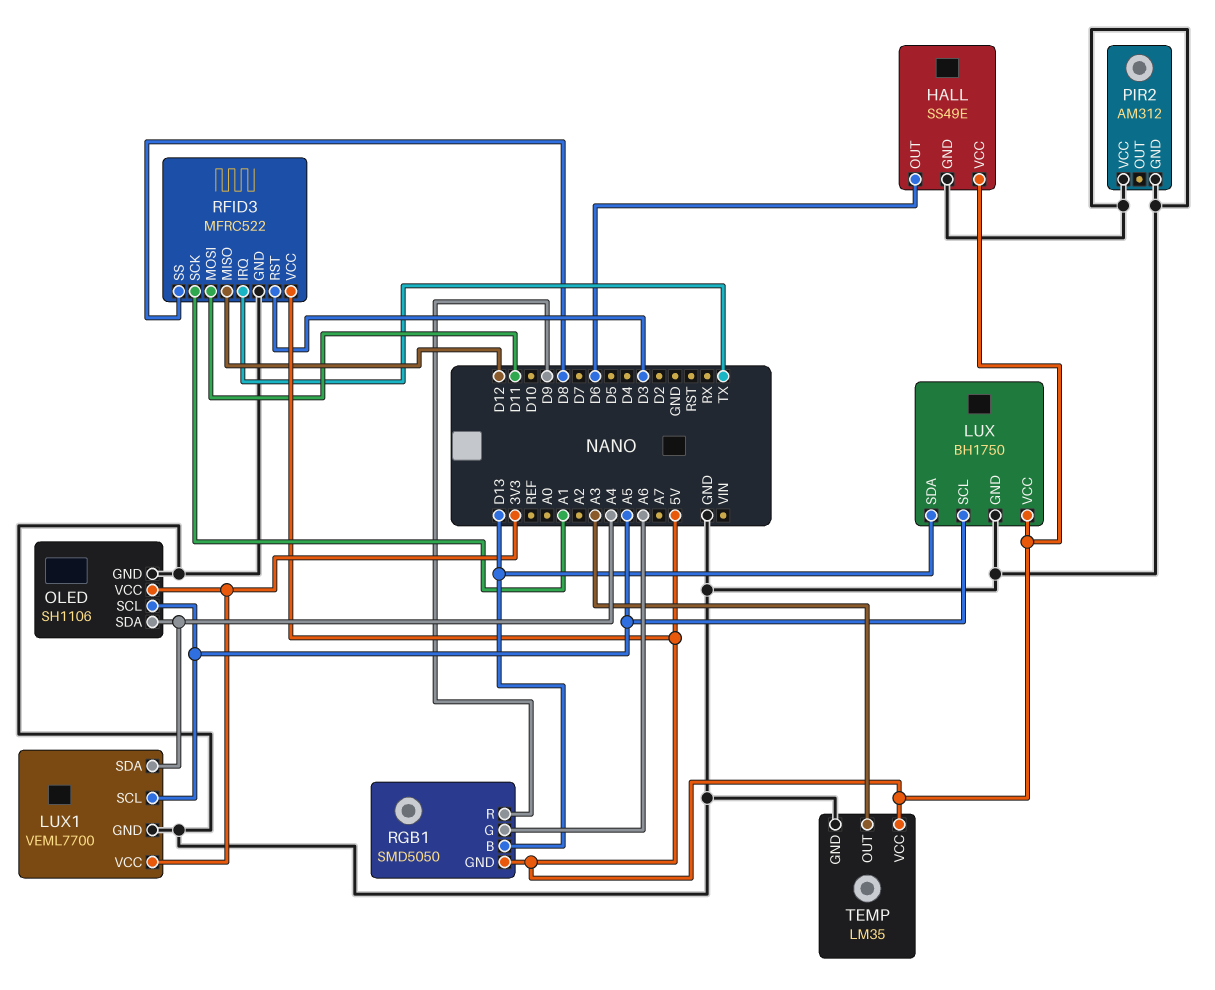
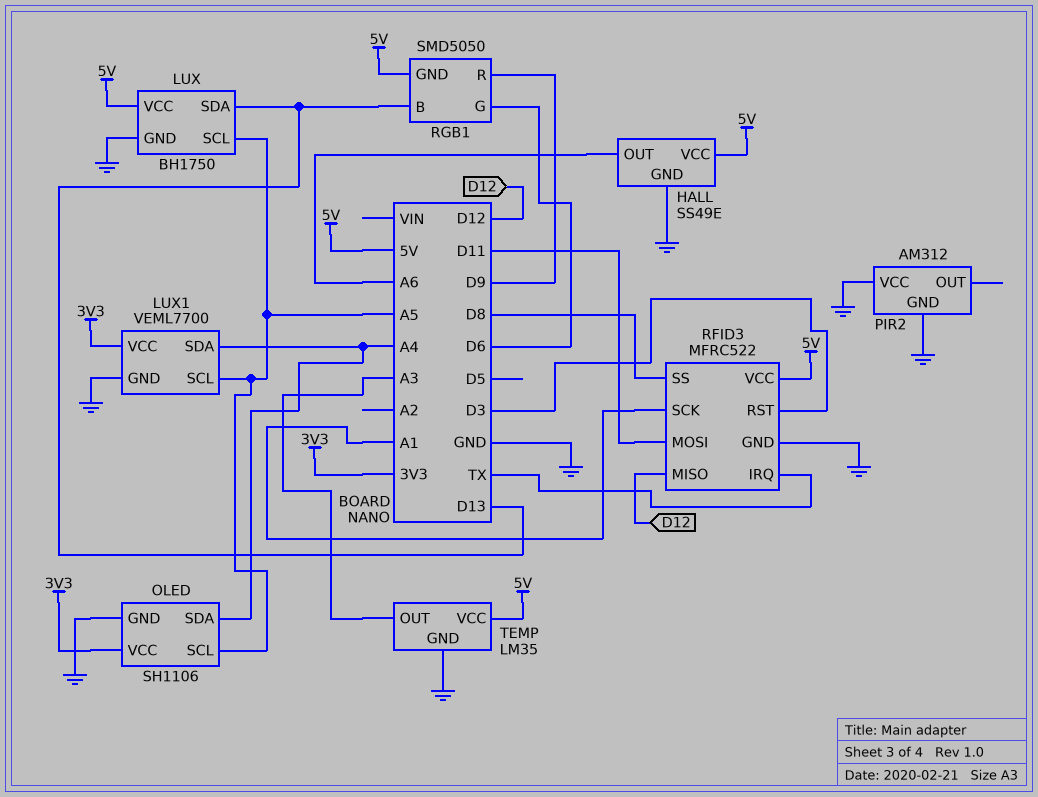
HALL pin OUT: D6 -> A6
RGB1 pin G: A6 -> D6

